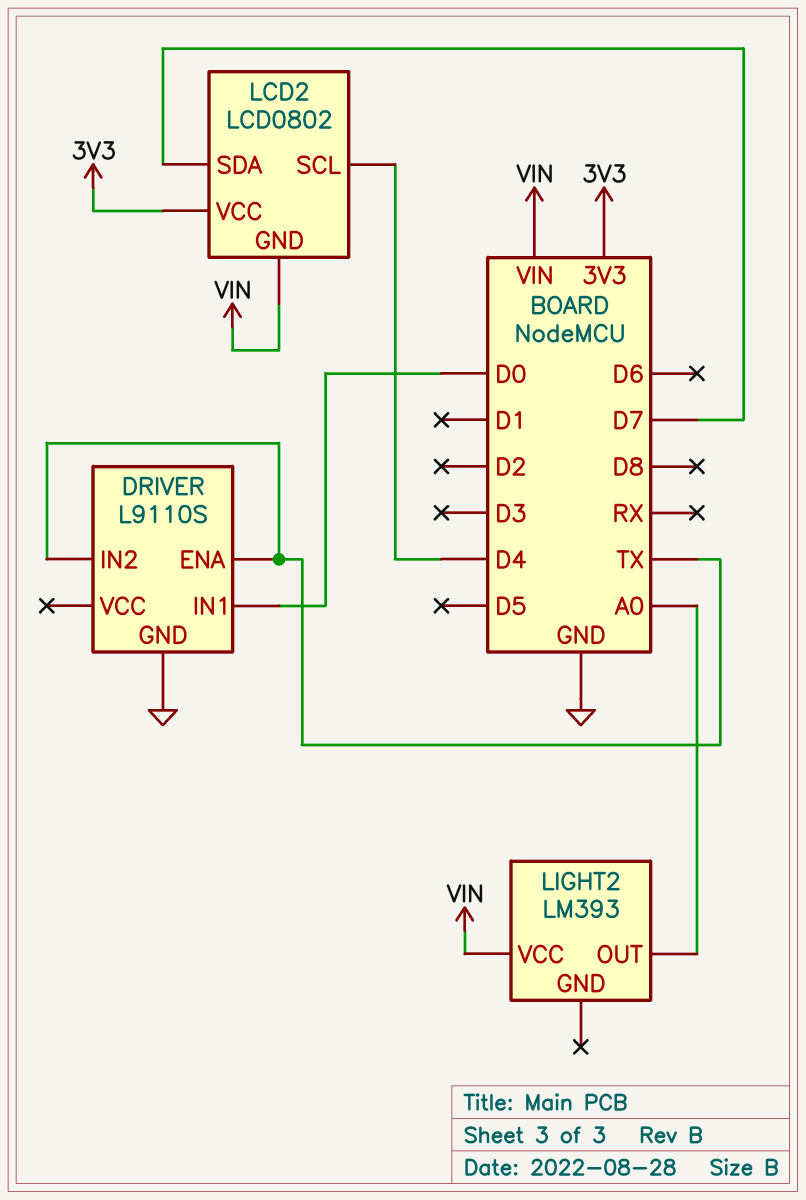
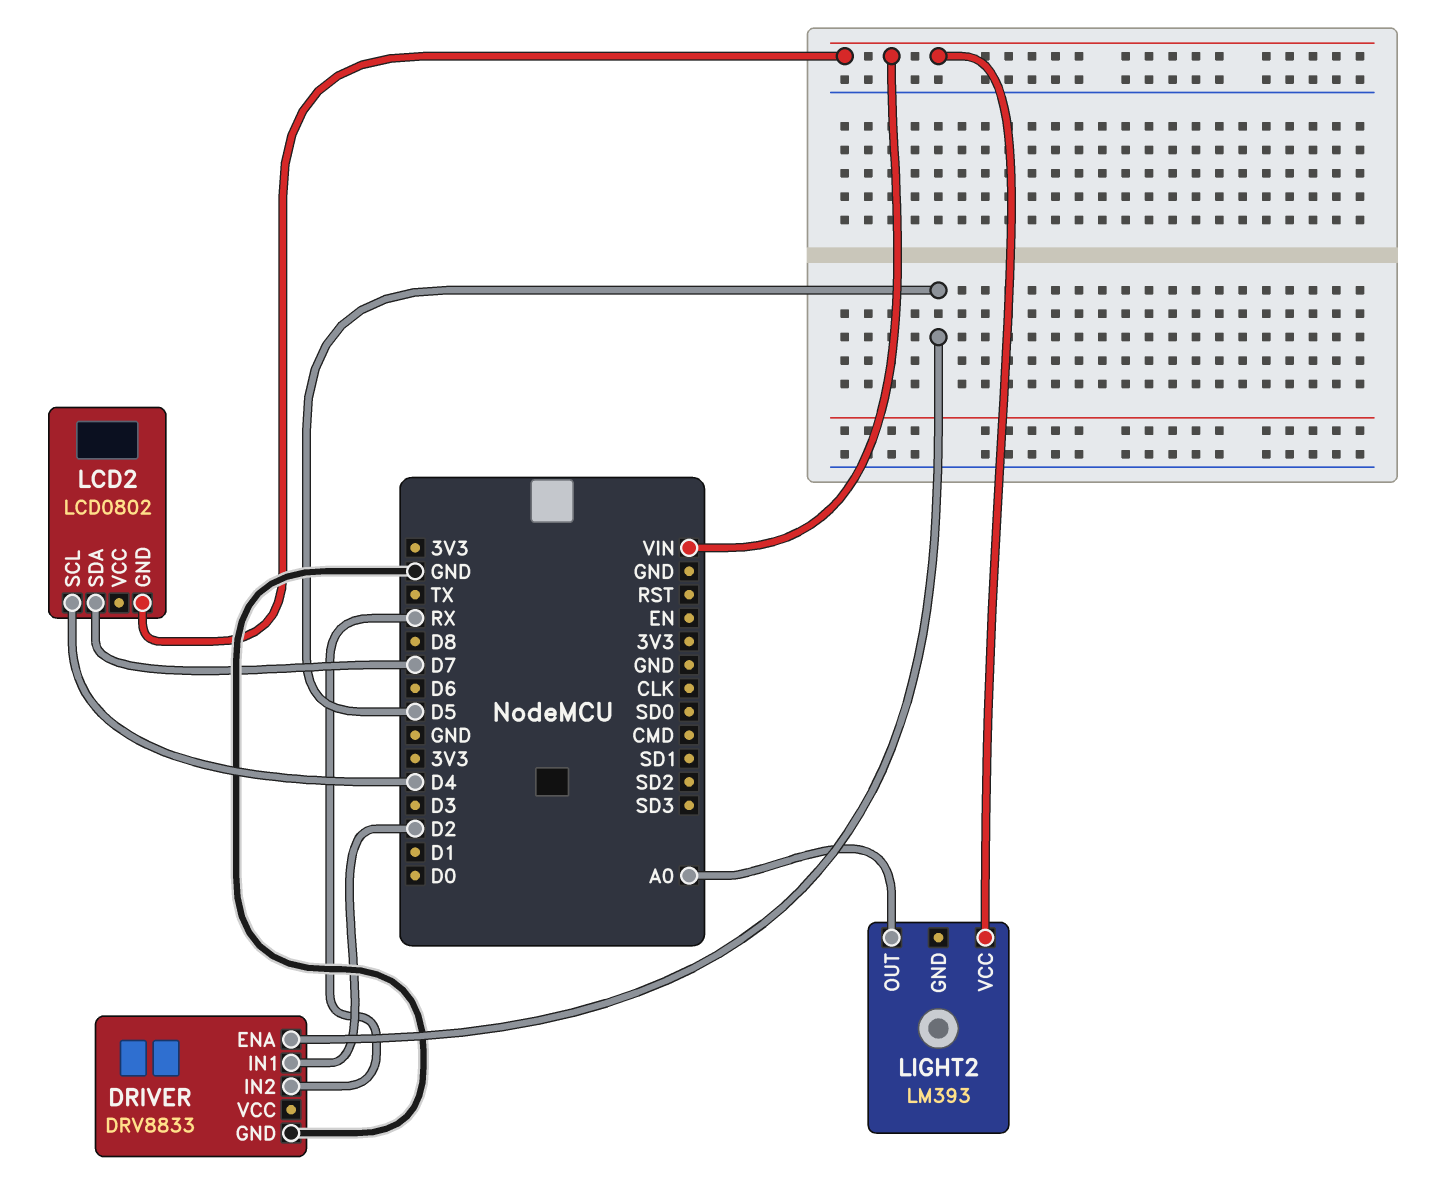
DRIVER: L9110S -> DRV8833
DRIVER pin ENA: TX -> D5
DRIVER pin IN1: D0 -> D2
DRIVER pin IN2: TX -> RX
LCD2 pin VCC: 3V3 -> none

